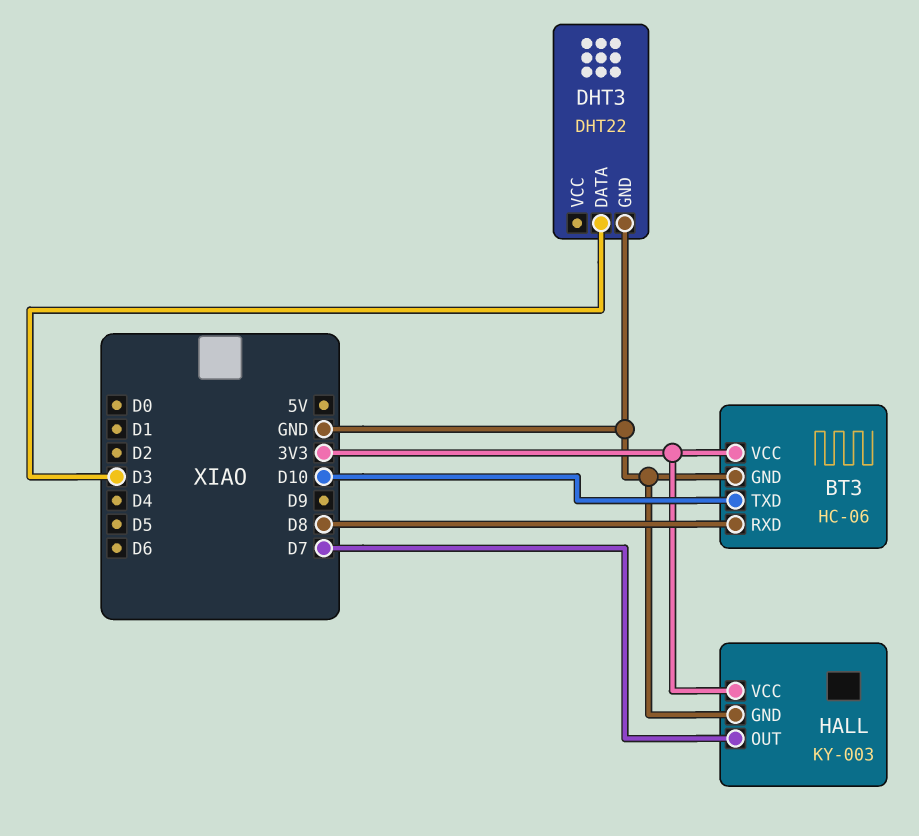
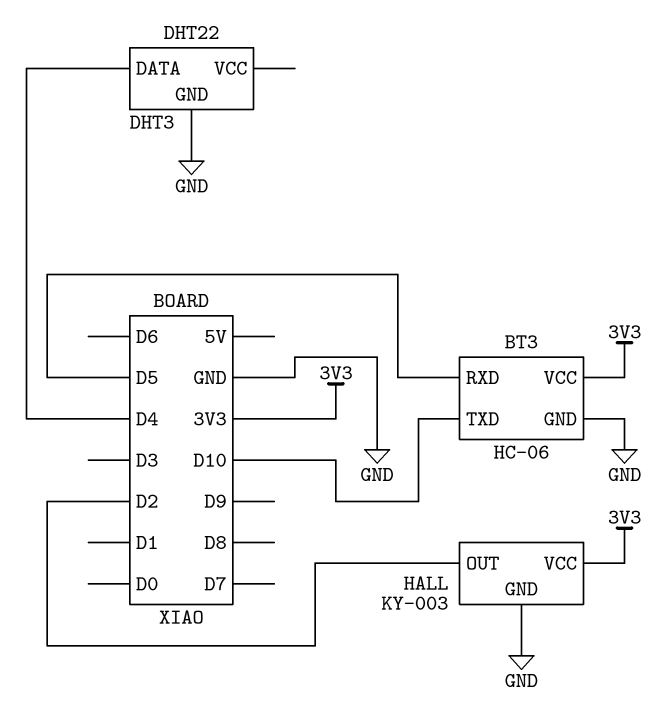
BT3 pin RXD: D8 -> D5
DHT3 pin DATA: D3 -> D4
HALL pin OUT: D7 -> D2

